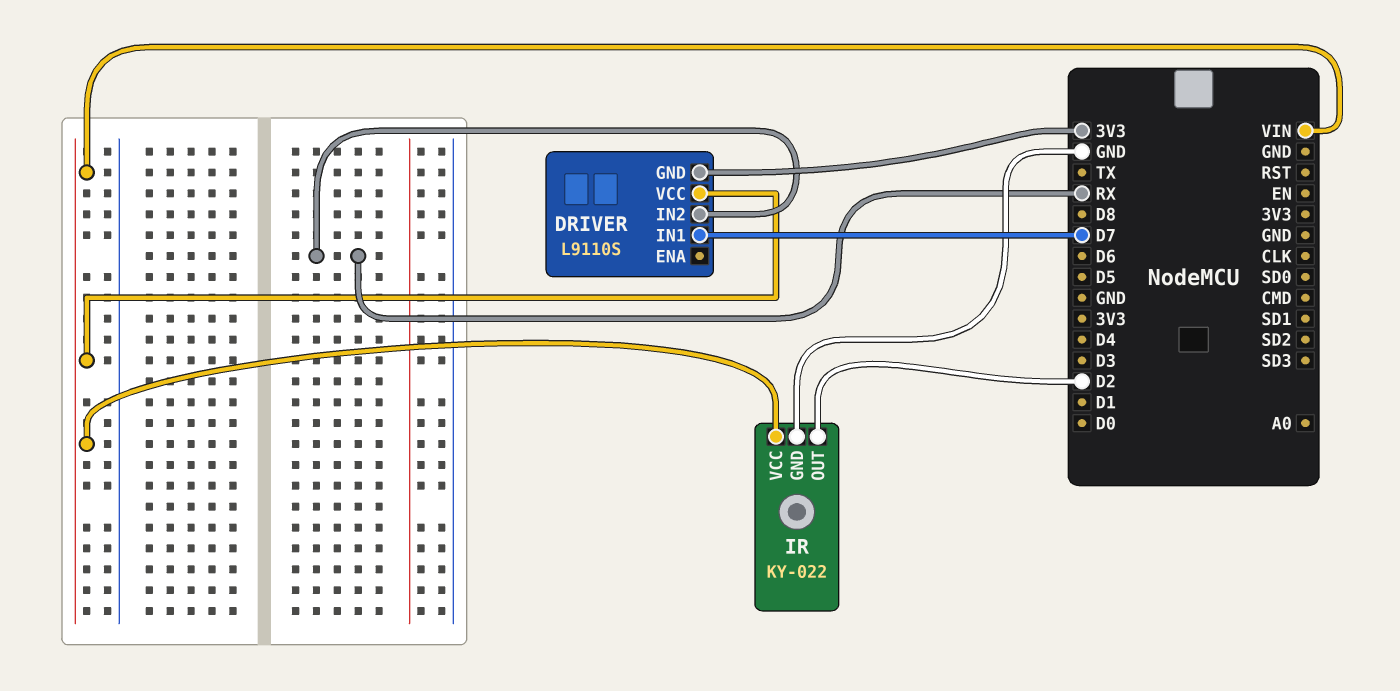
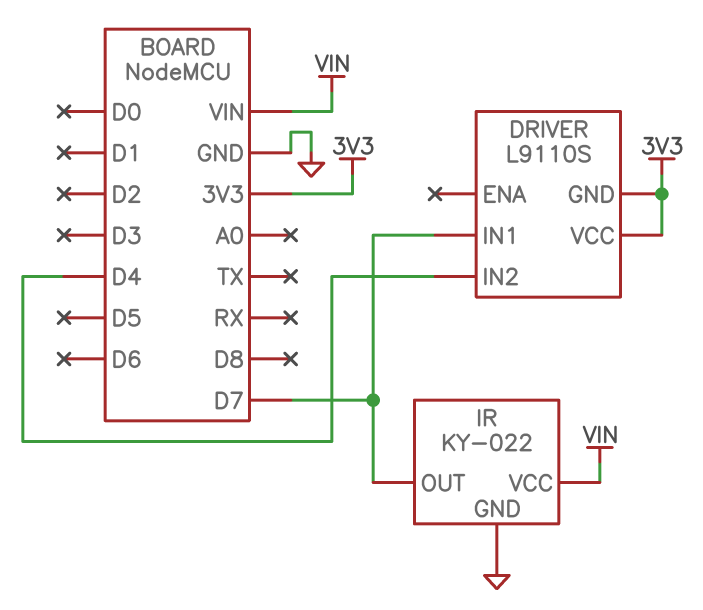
DRIVER pin IN2: RX -> D4
DRIVER pin VCC: VIN -> 3V3
IR pin OUT: D2 -> D7

